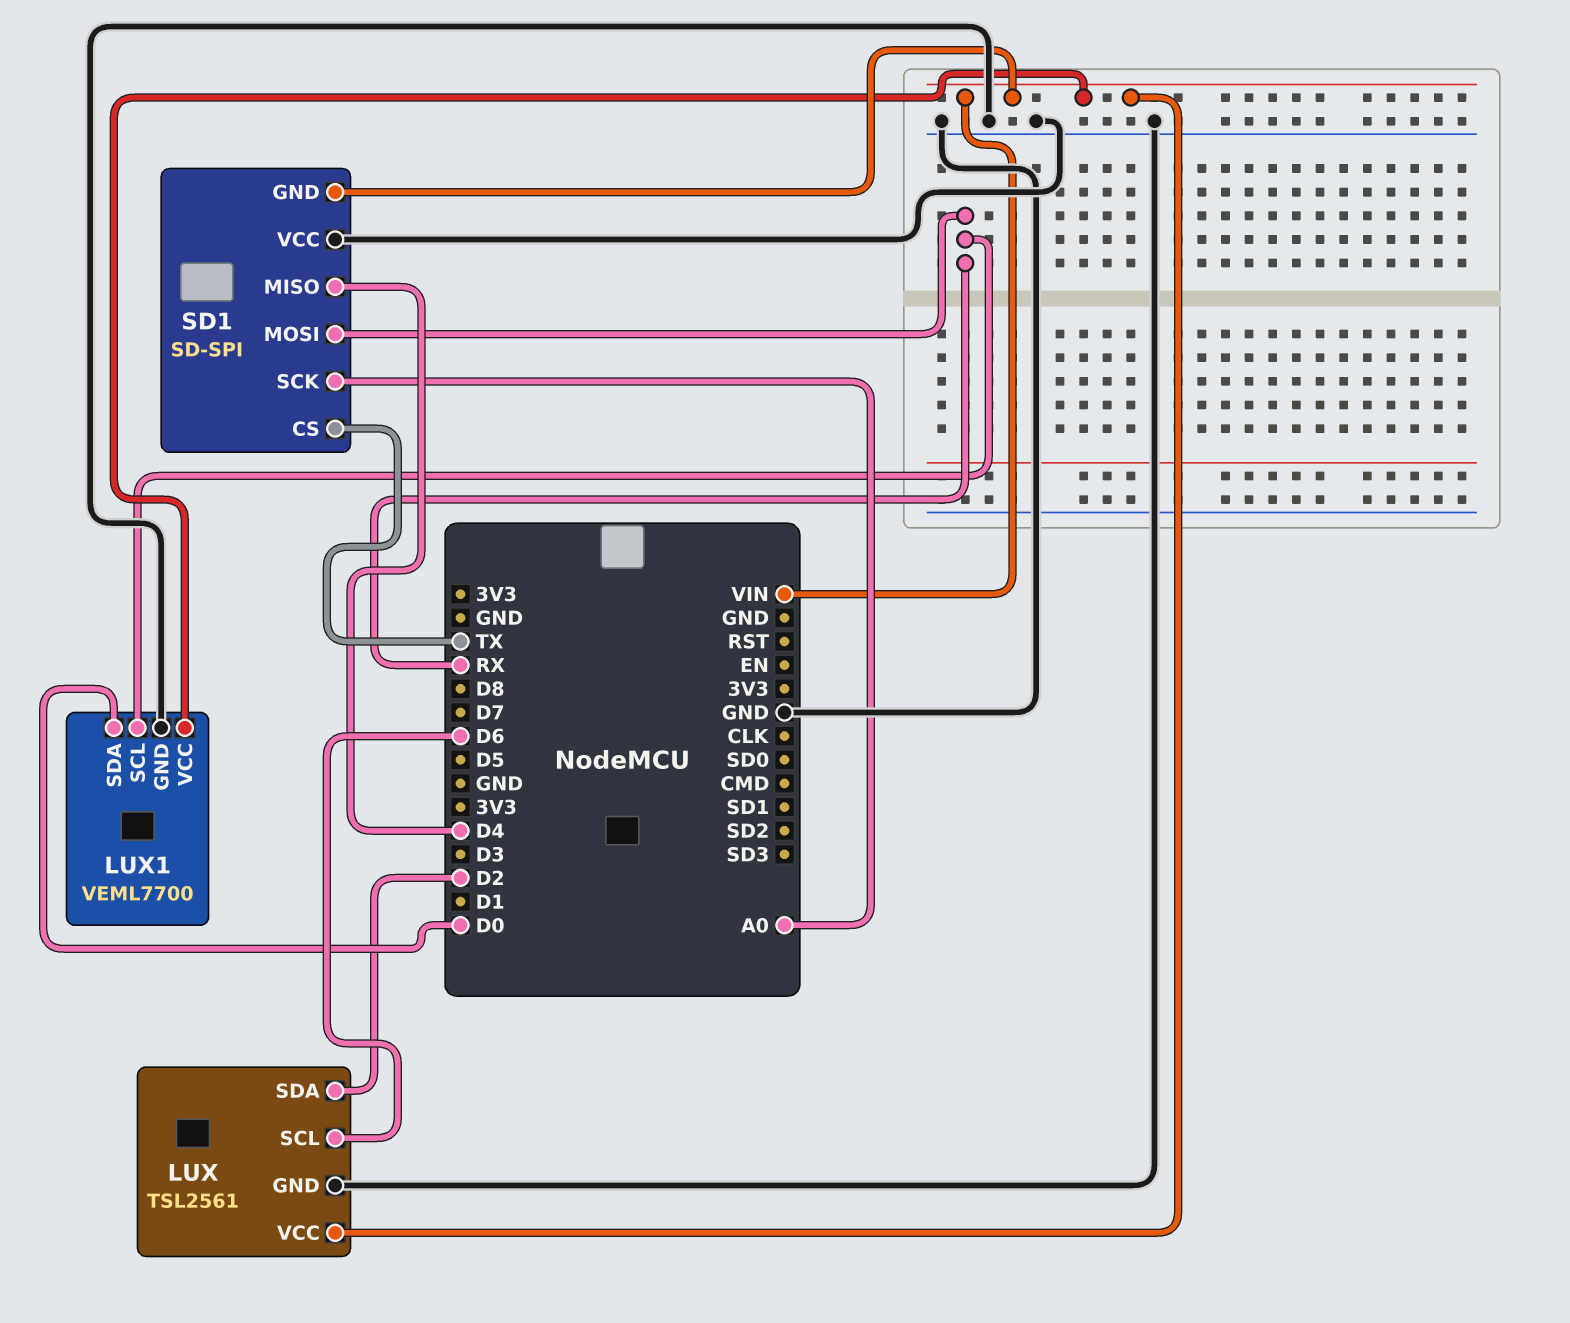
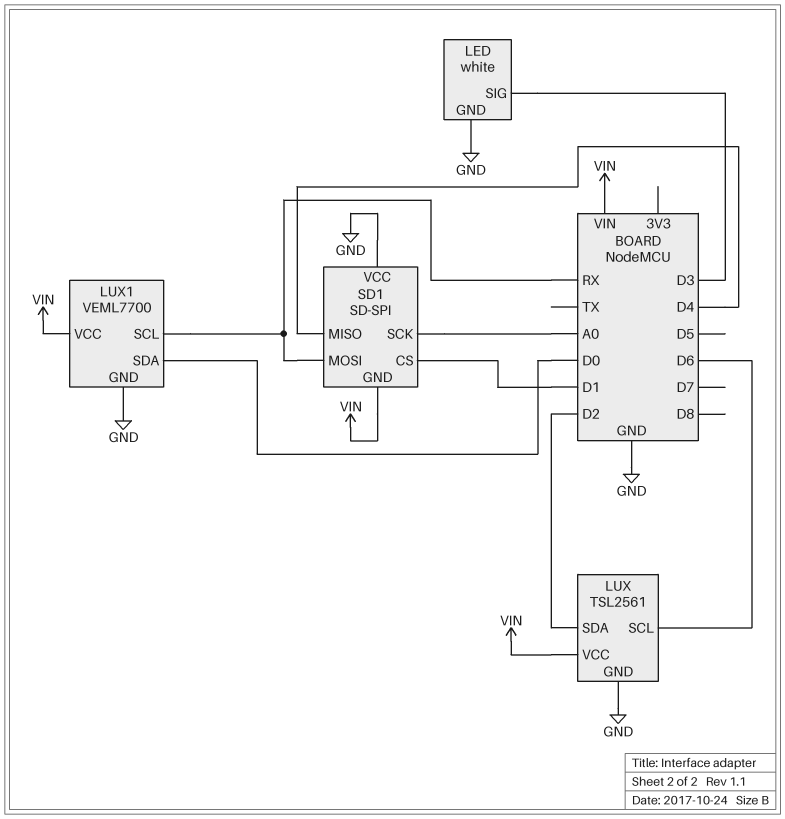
LED: none -> white
LED pin GND: none -> GND
LED pin SIG: none -> D3
SD1 pin CS: TX -> D1

